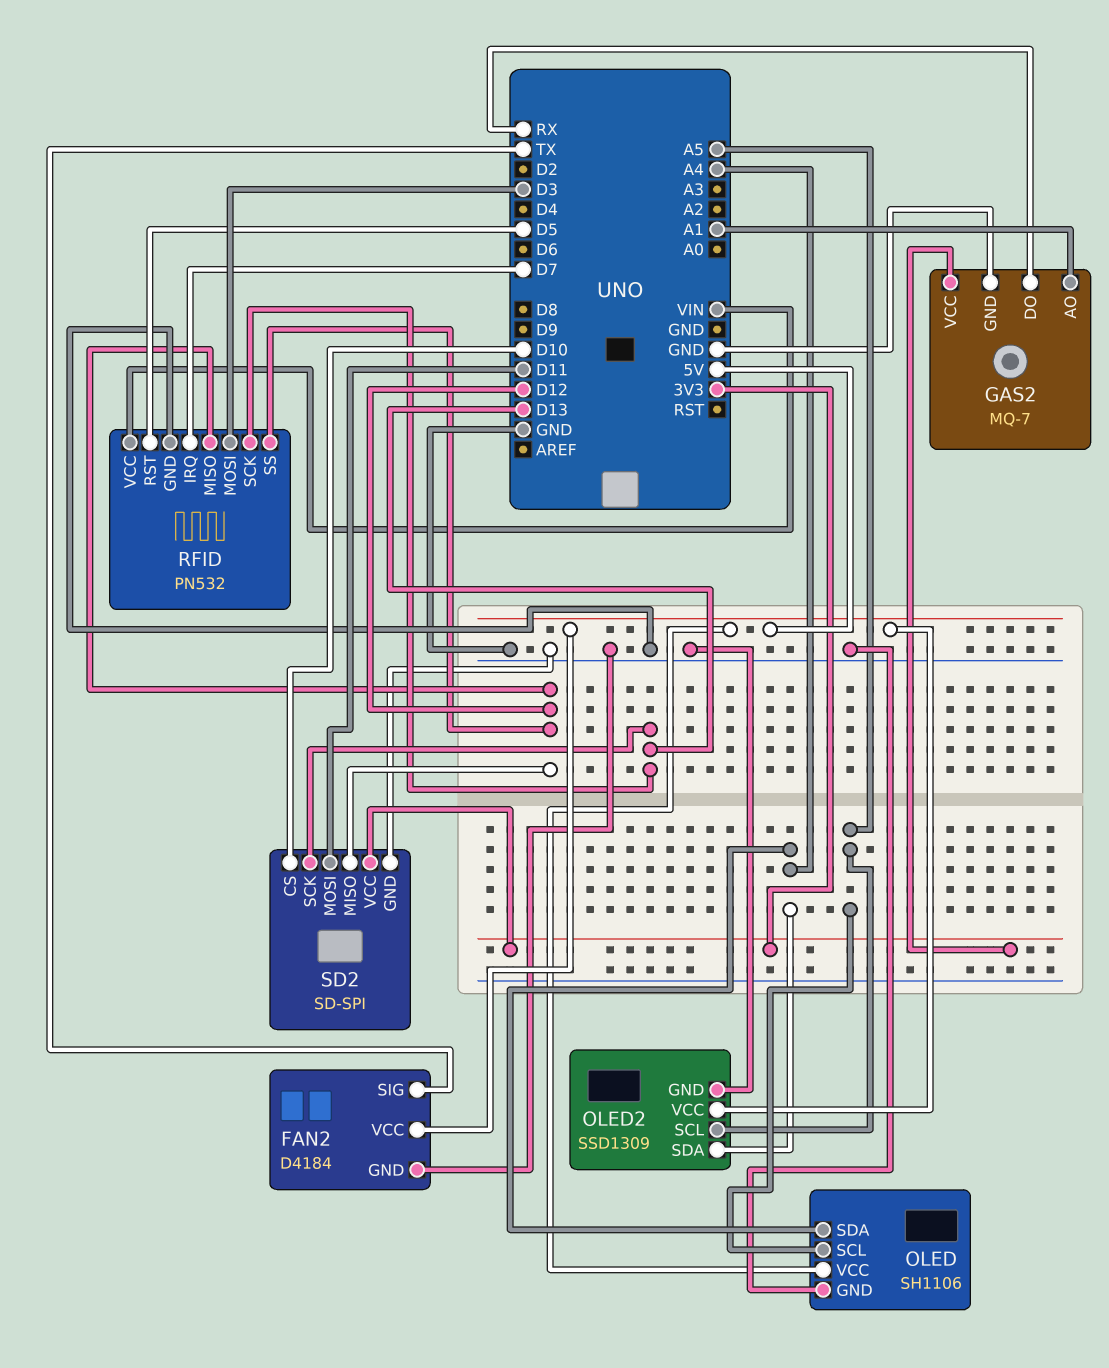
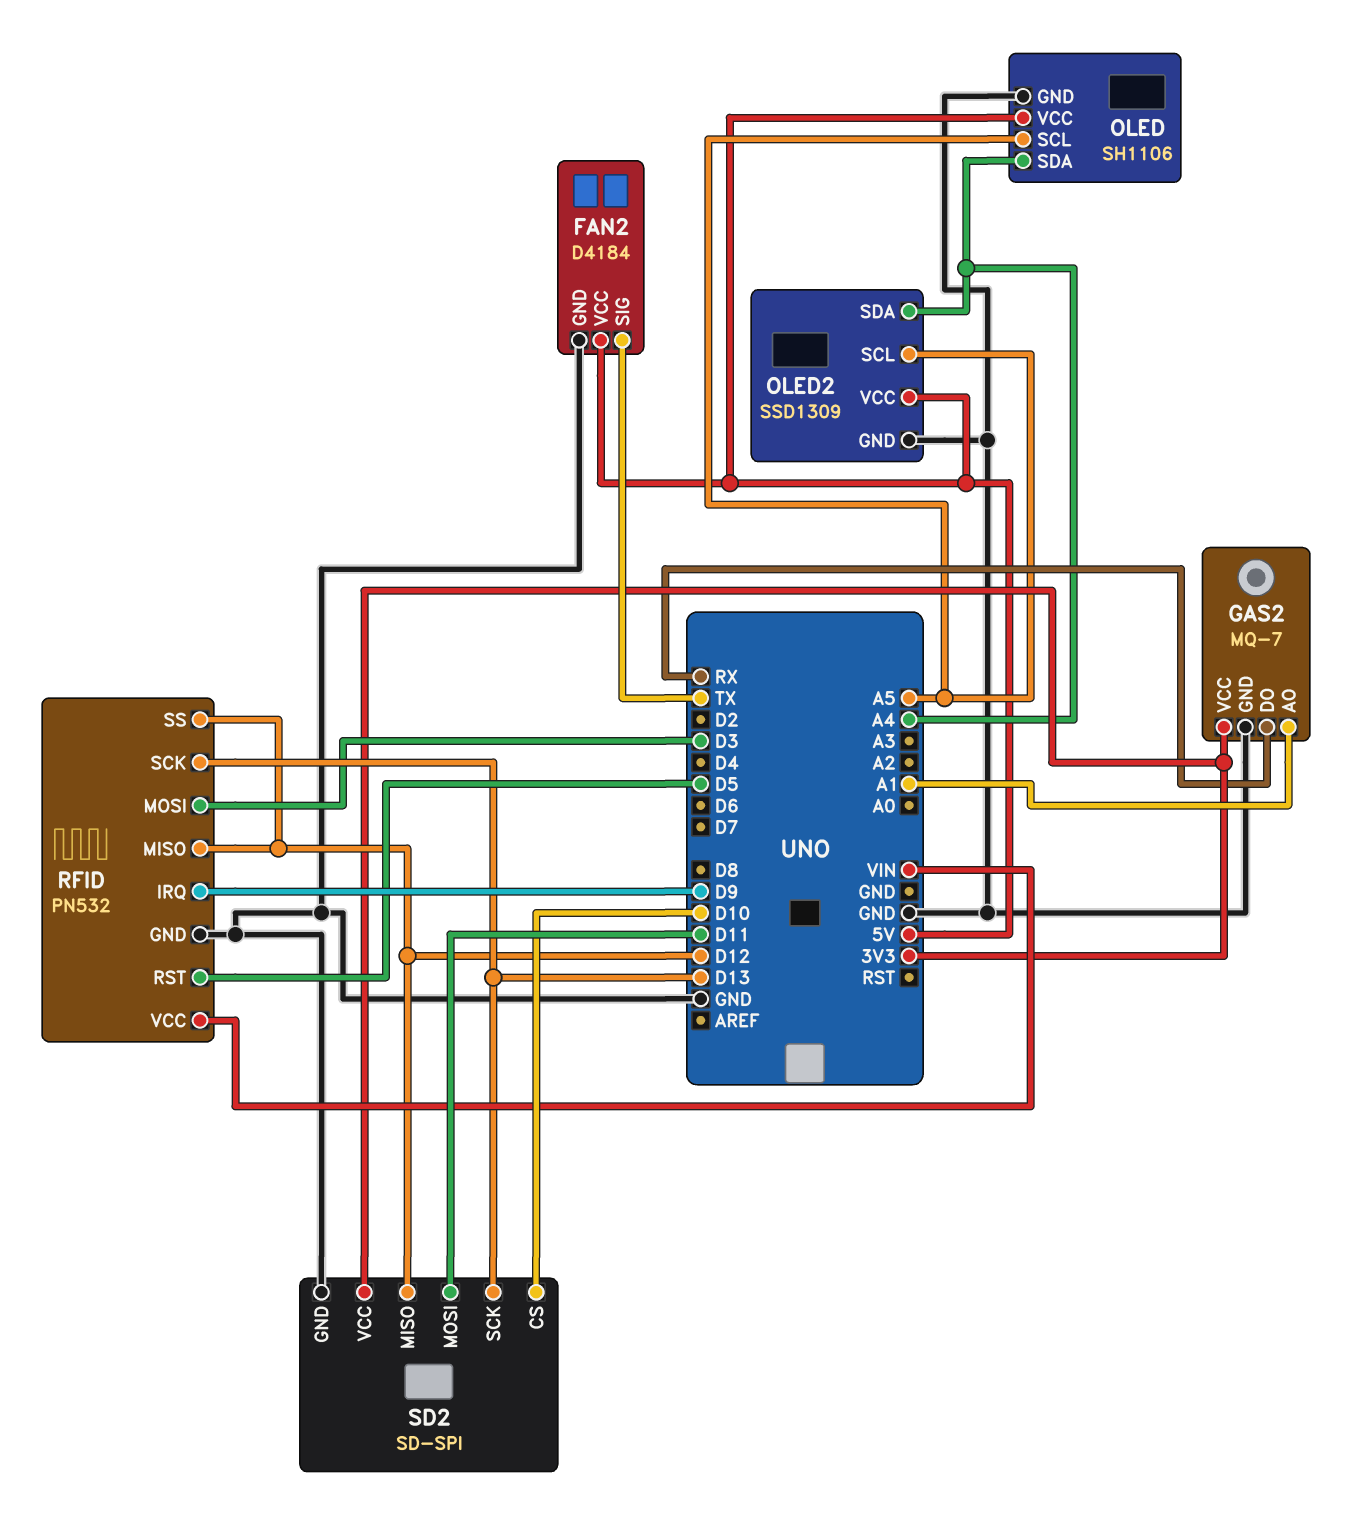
RFID pin IRQ: D7 -> D9

